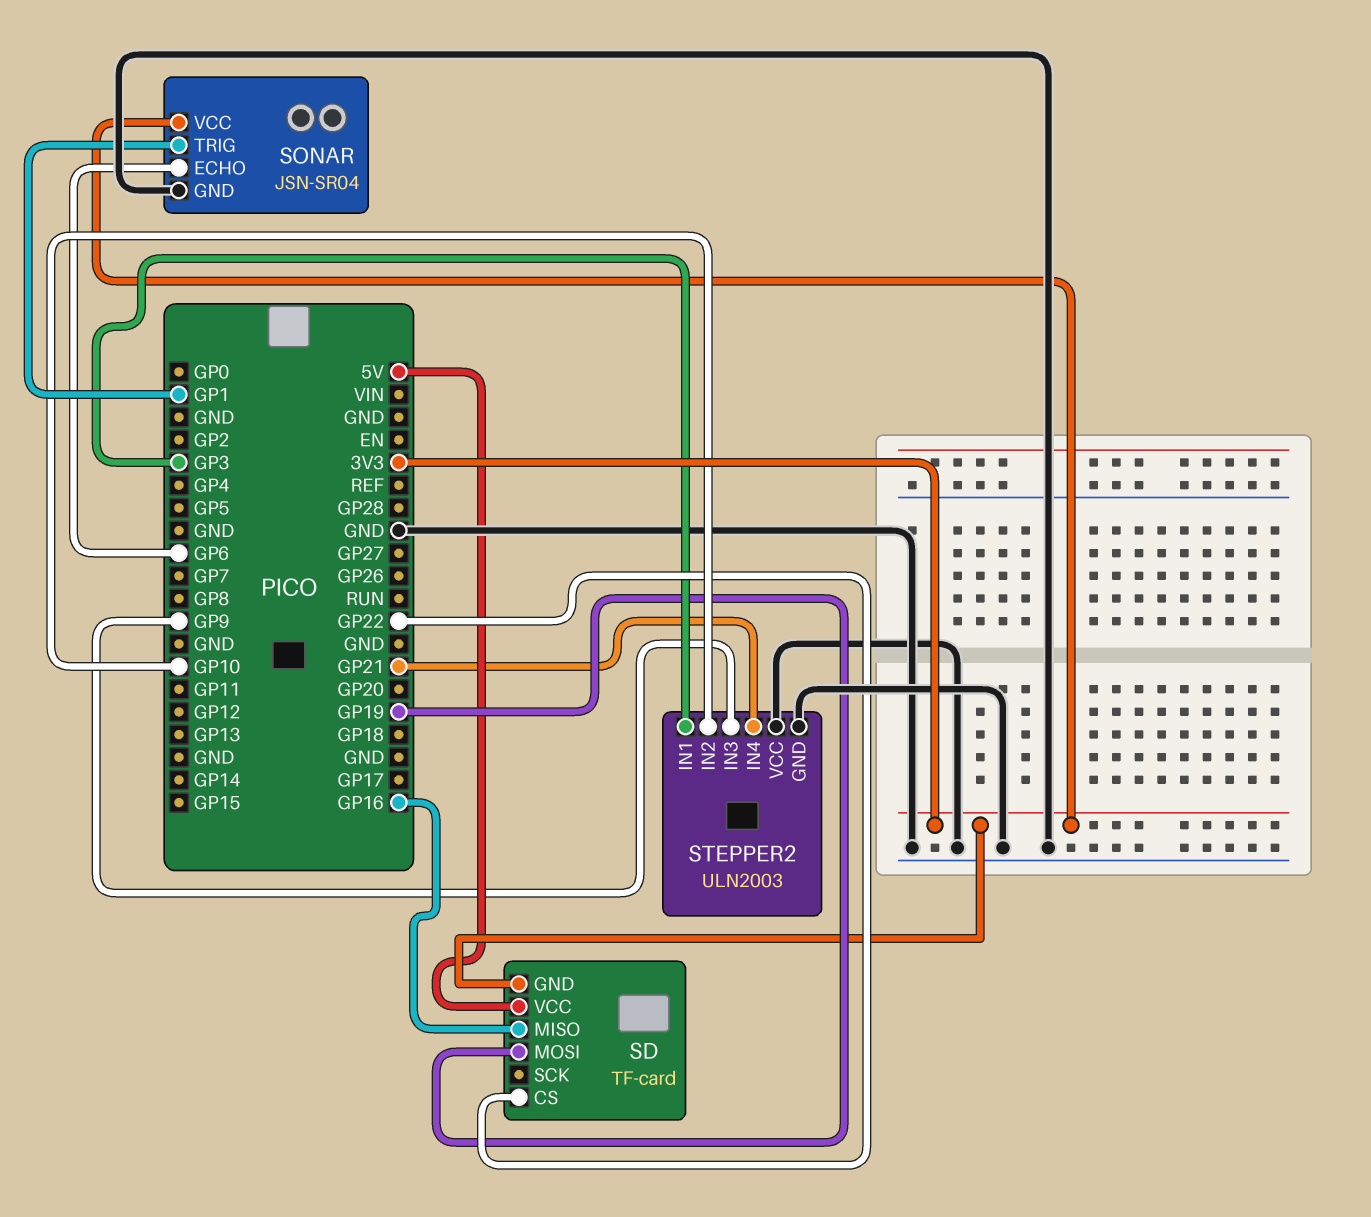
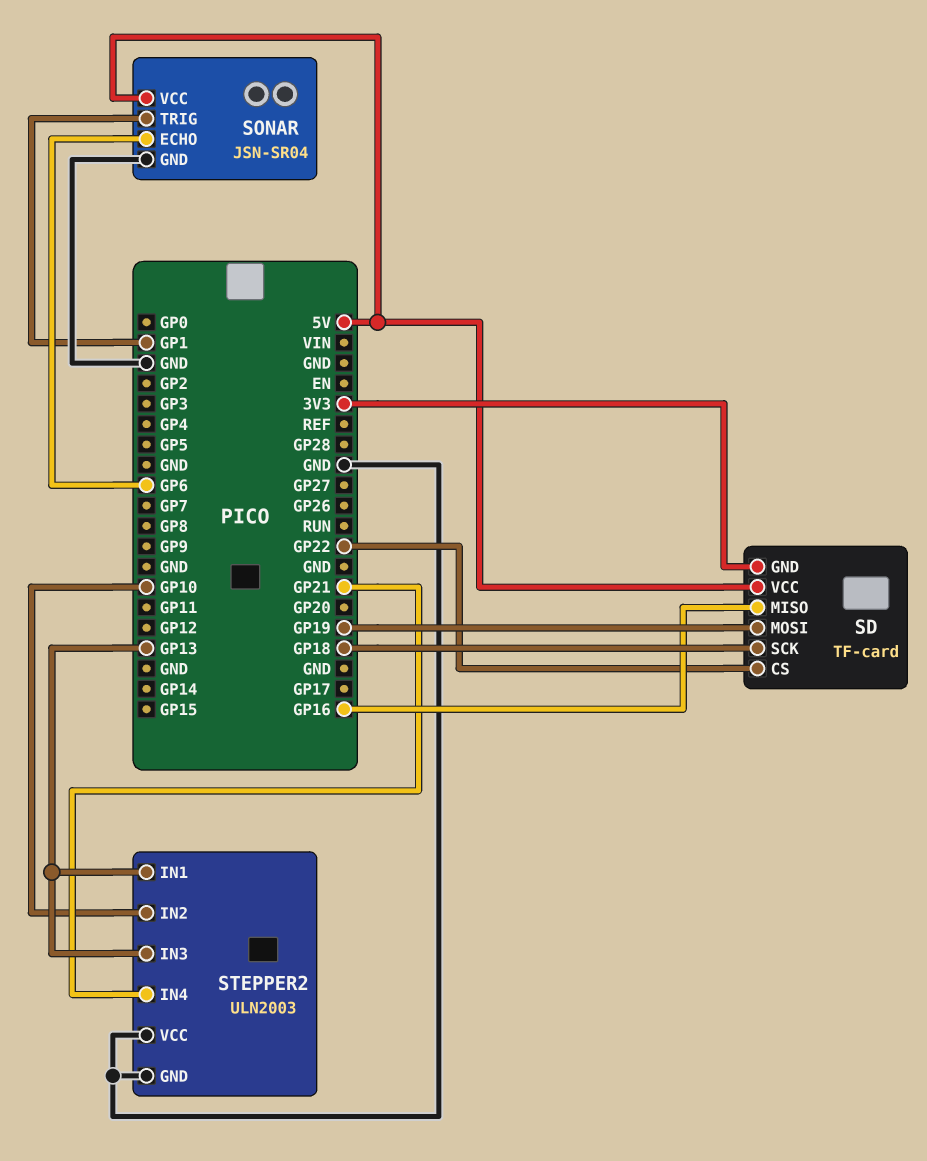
SD pin SCK: none -> GP18
SONAR pin VCC: 3V3 -> 5V
STEPPER2 pin IN1: GP3 -> GP13
STEPPER2 pin IN3: GP9 -> GP13

